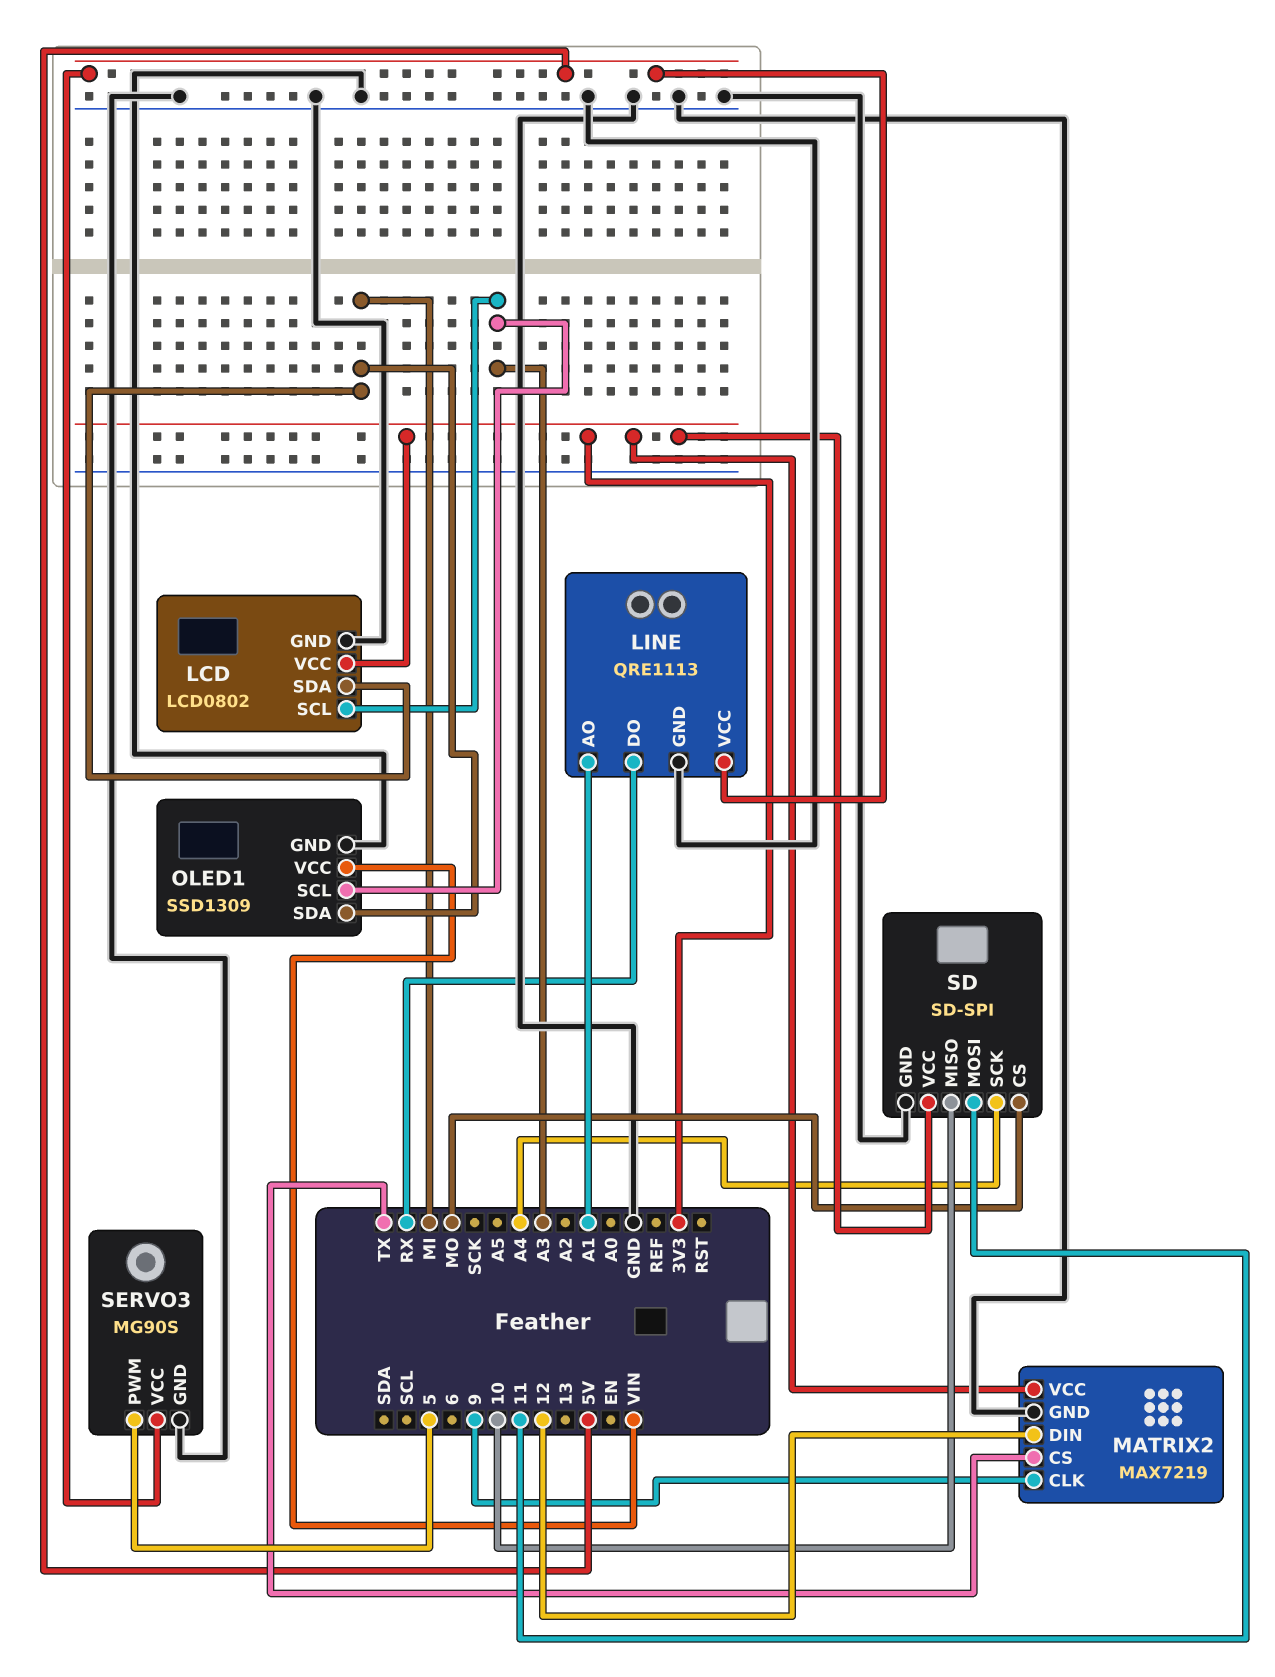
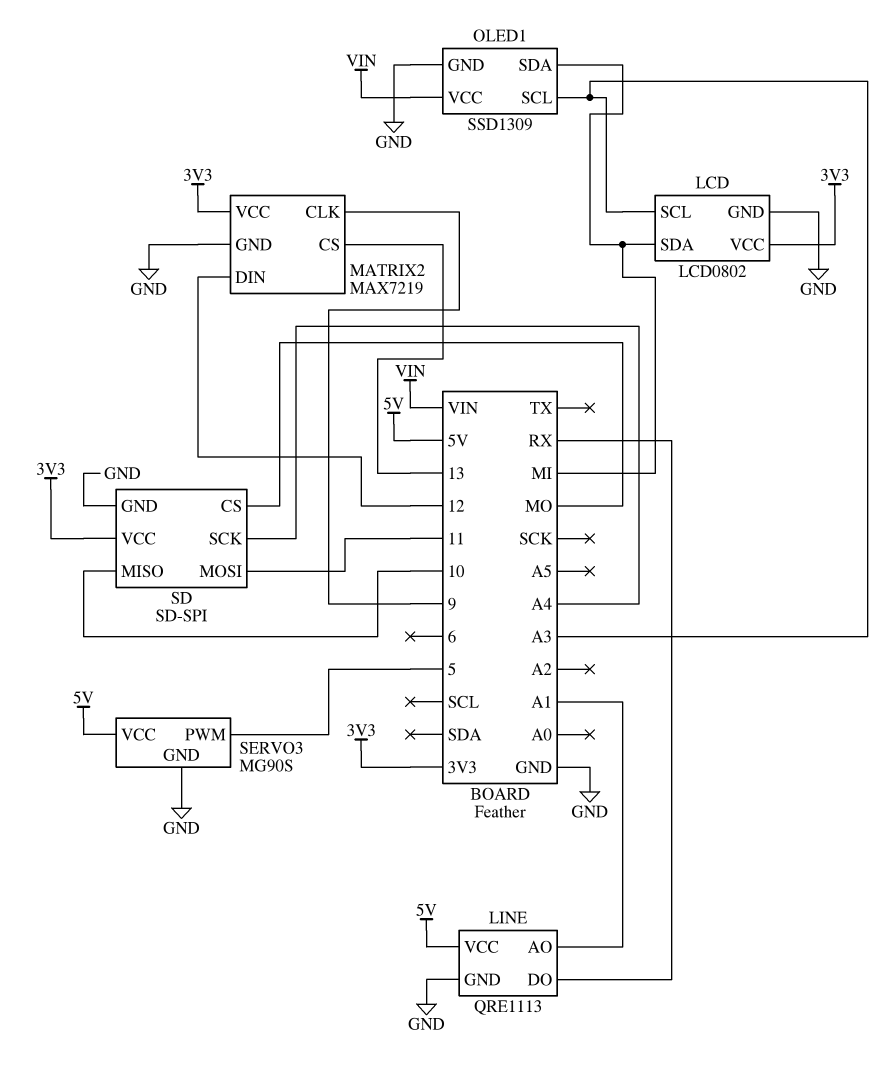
MATRIX2 pin CS: TX -> 13

